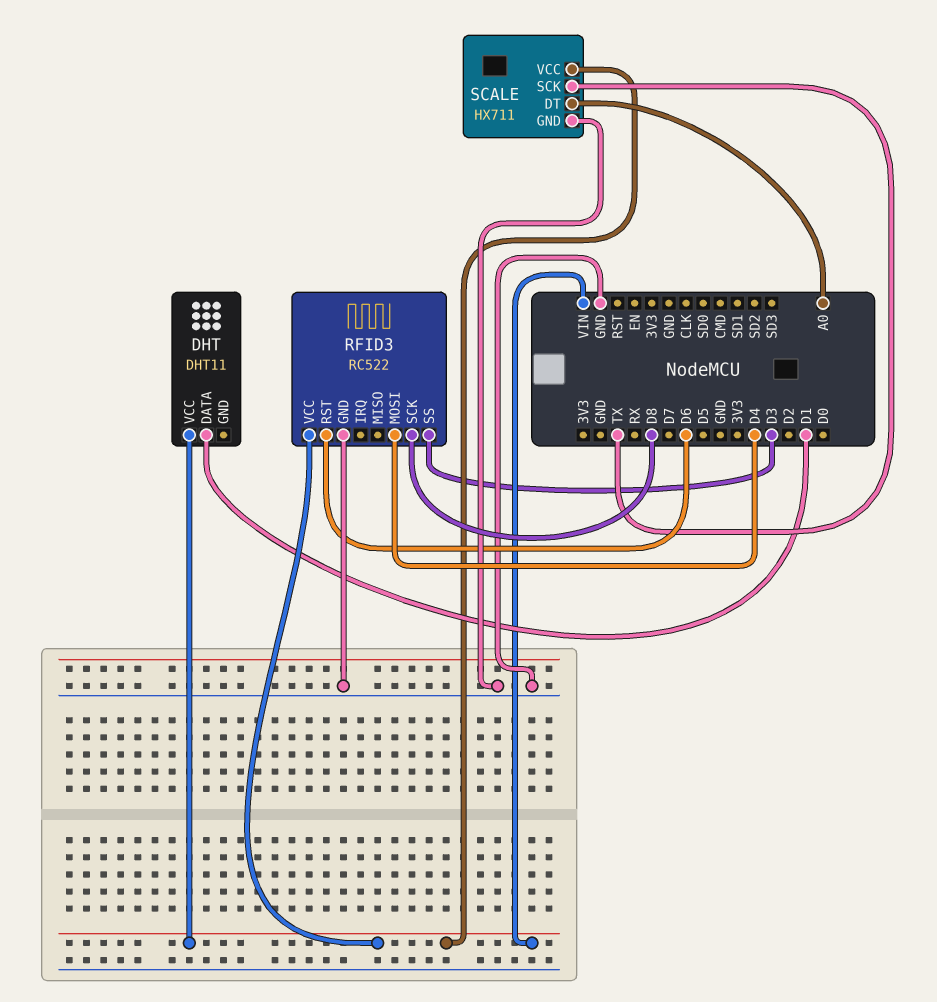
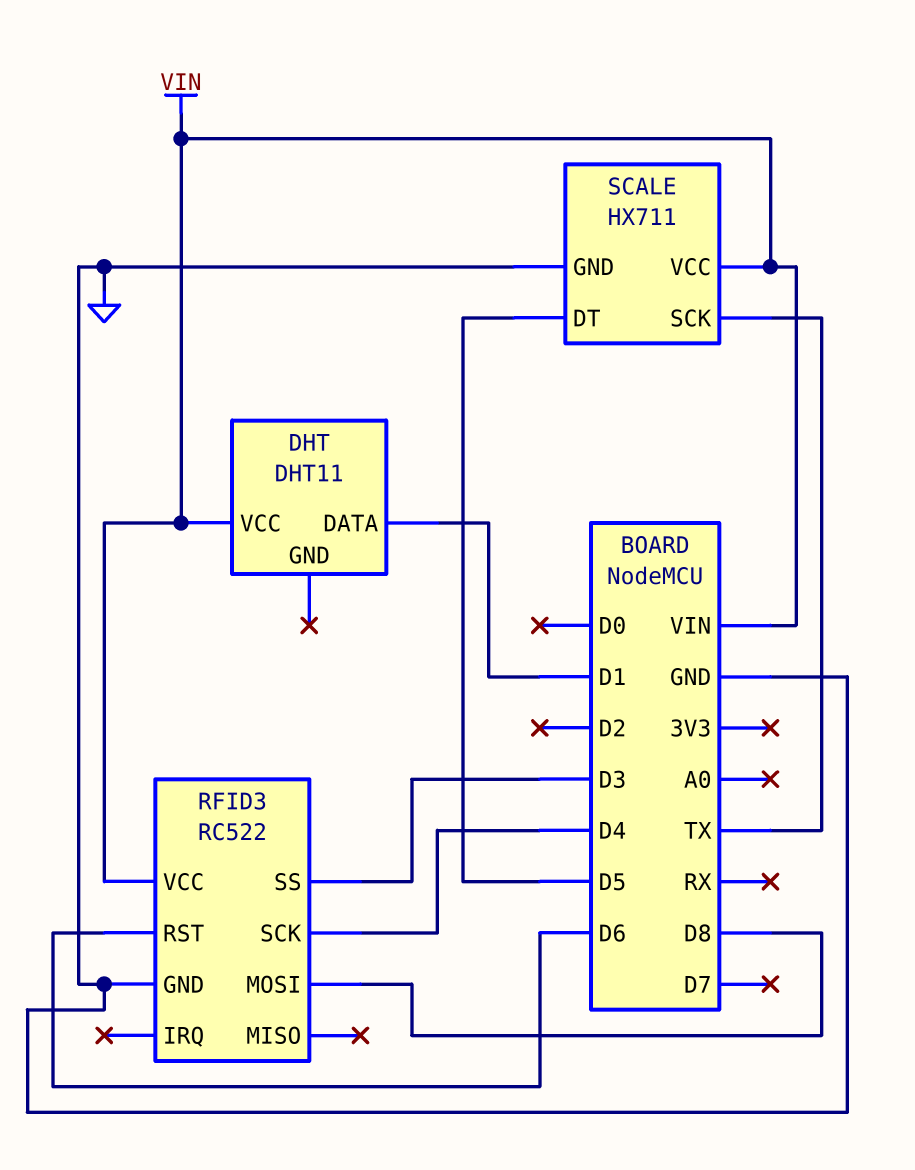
RFID3 pin MOSI: D4 -> D8
RFID3 pin SCK: D8 -> D4
SCALE pin DT: A0 -> D5

